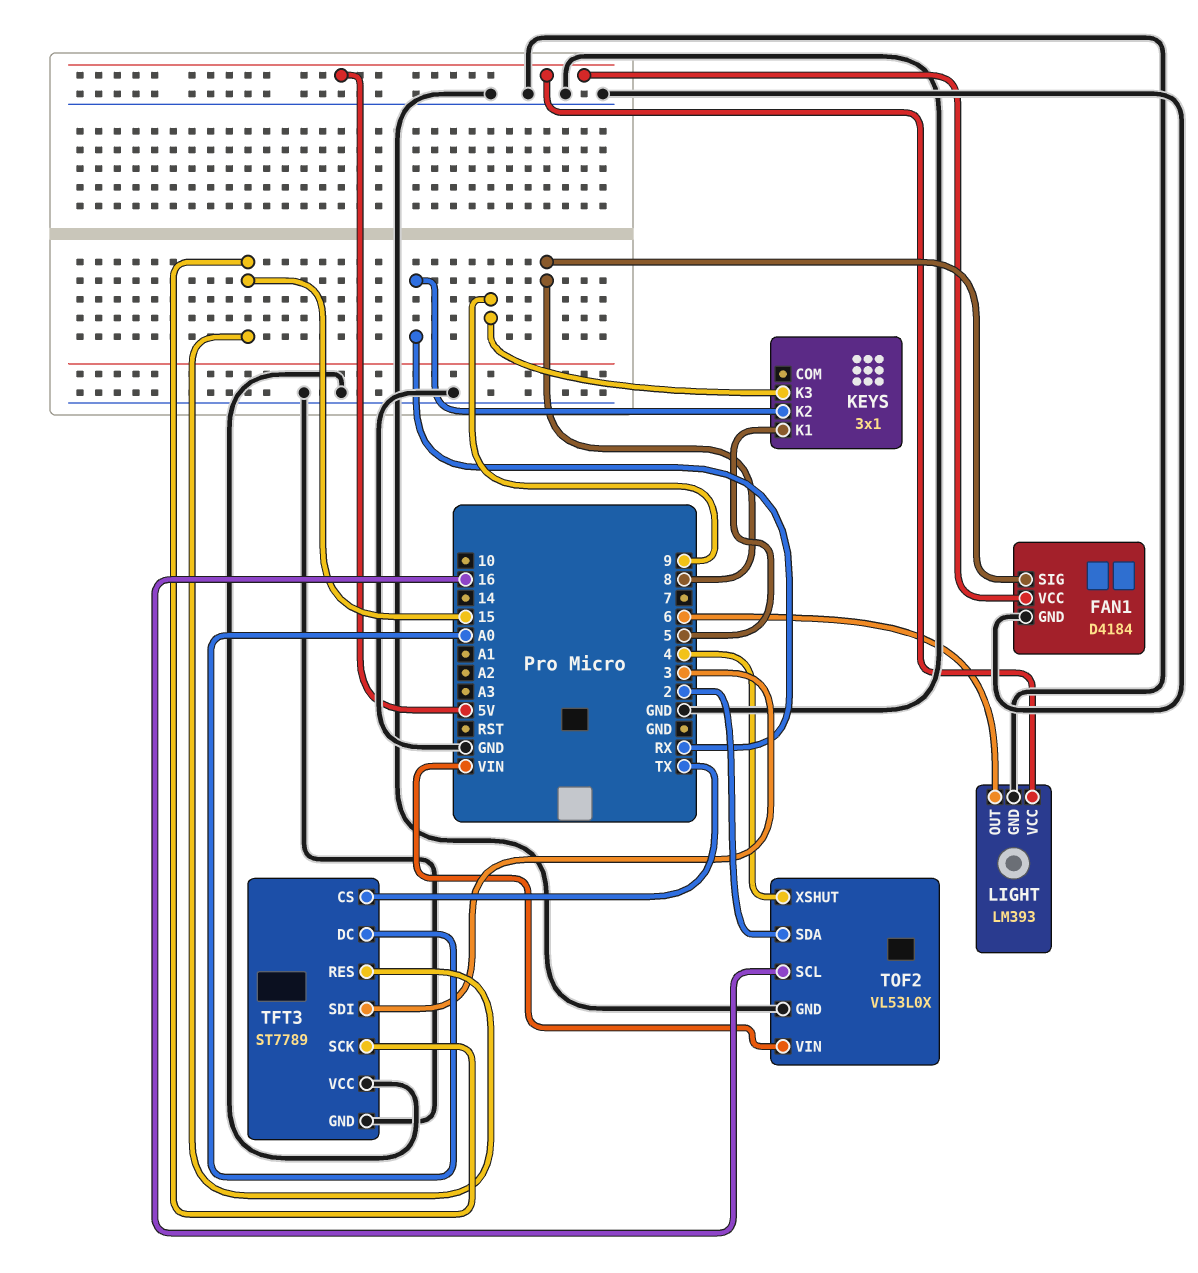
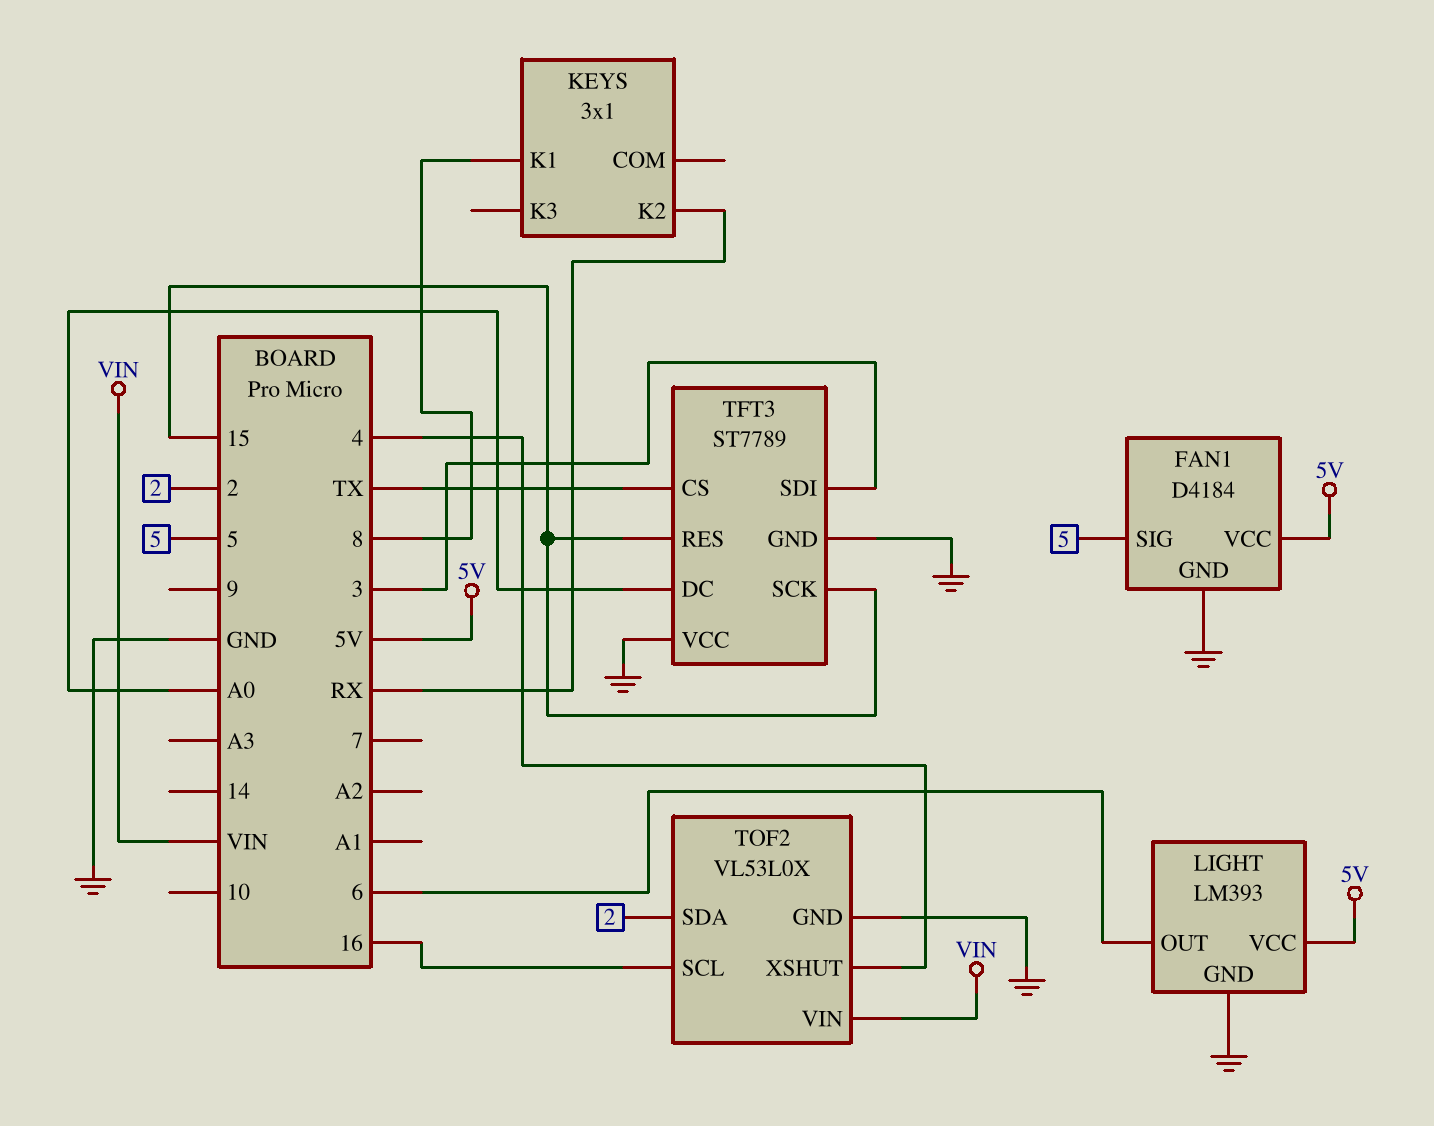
FAN1 pin SIG: 8 -> 5
KEYS pin K1: 5 -> 8
KEYS pin K3: 9 -> none

